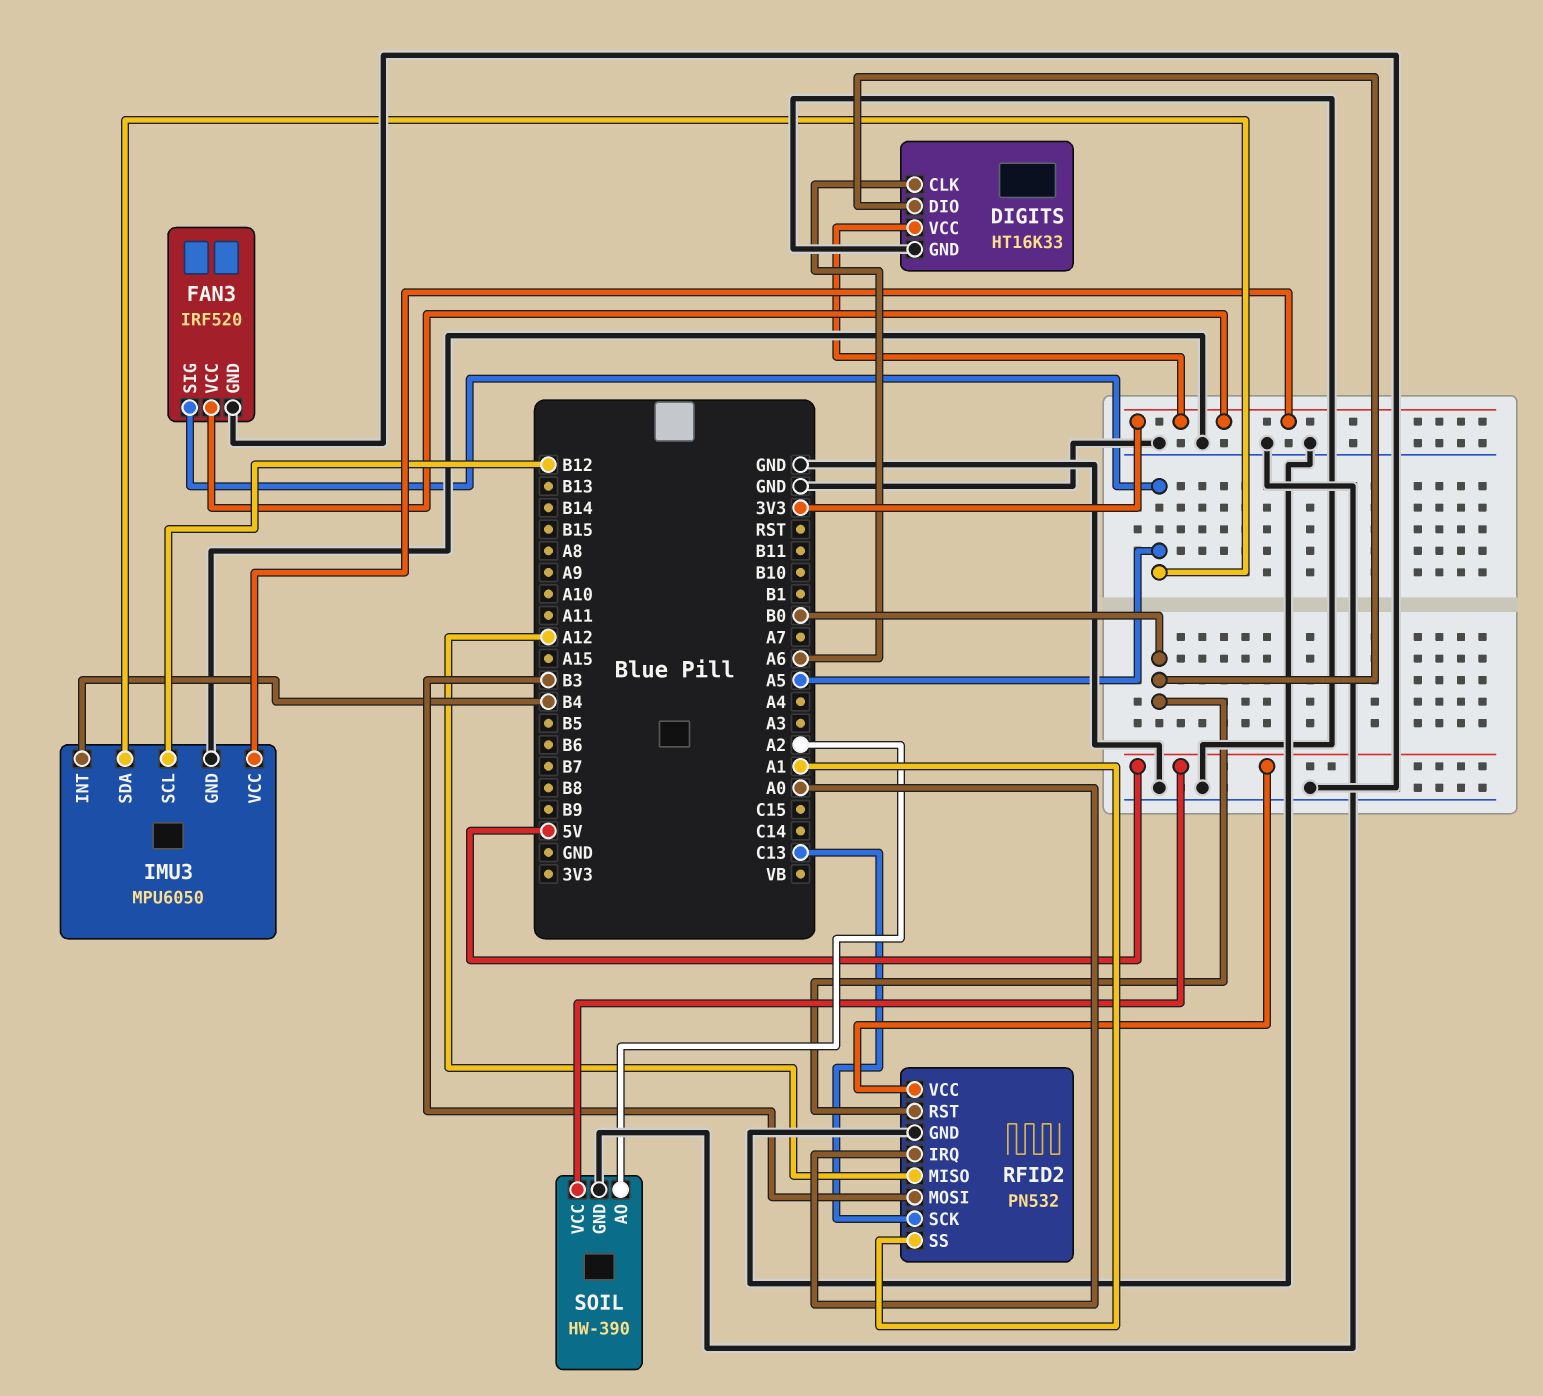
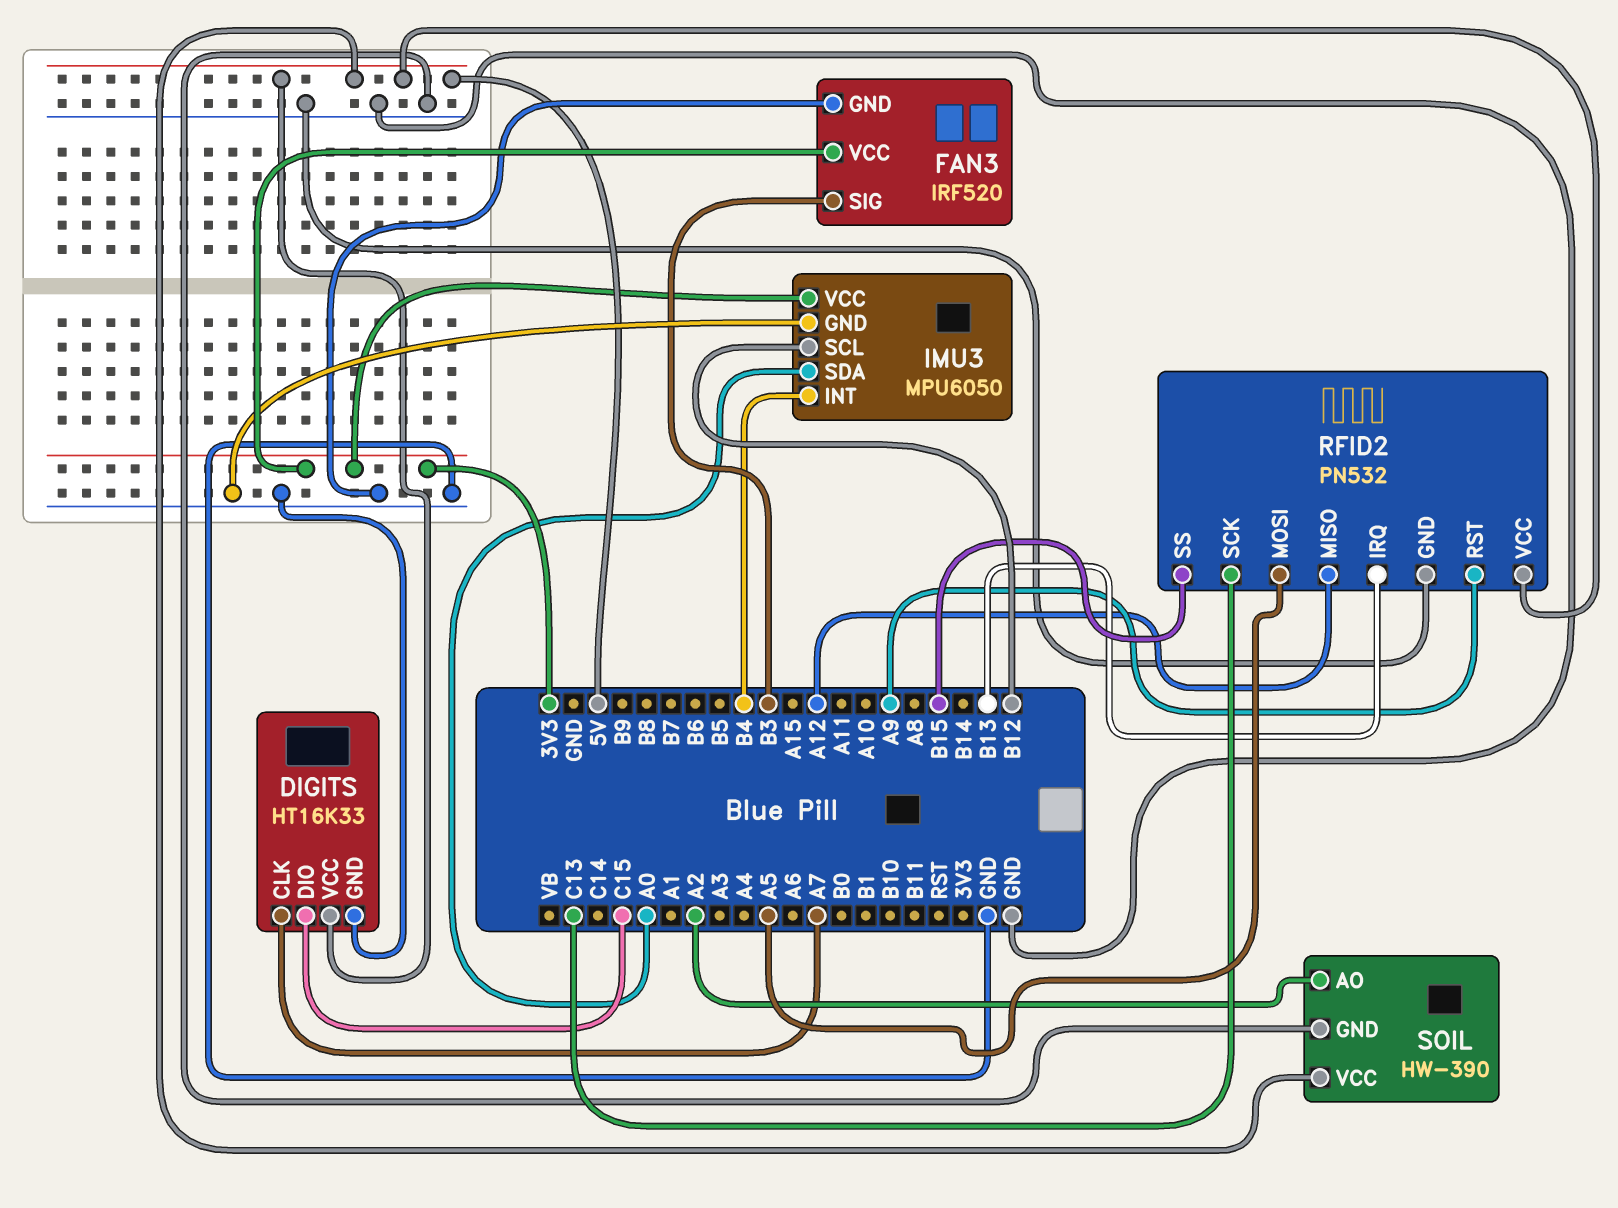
DIGITS pin CLK: A6 -> A7
DIGITS pin DIO: B0 -> C15
DIGITS pin VCC: 3V3 -> 5V
FAN3 pin SIG: A5 -> B3
IMU3 pin SDA: A5 -> A0
RFID2 pin IRQ: A0 -> B13
RFID2 pin MOSI: B3 -> A5
RFID2 pin RST: B0 -> A9
RFID2 pin SS: A1 -> B15

